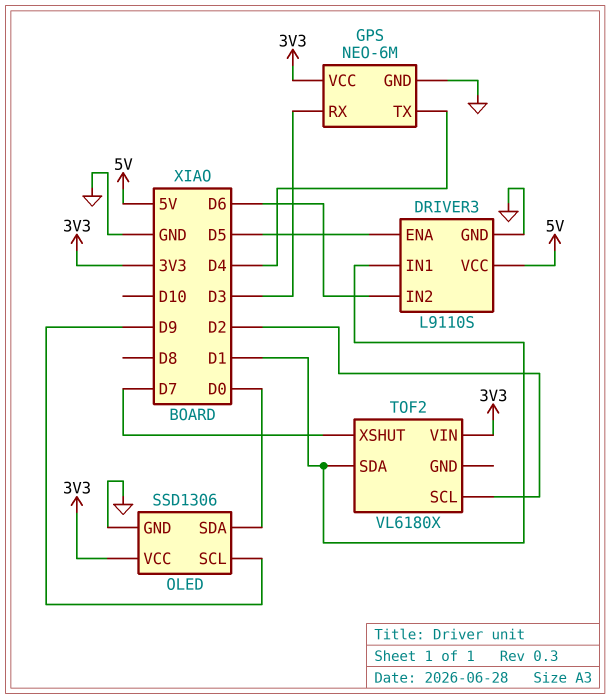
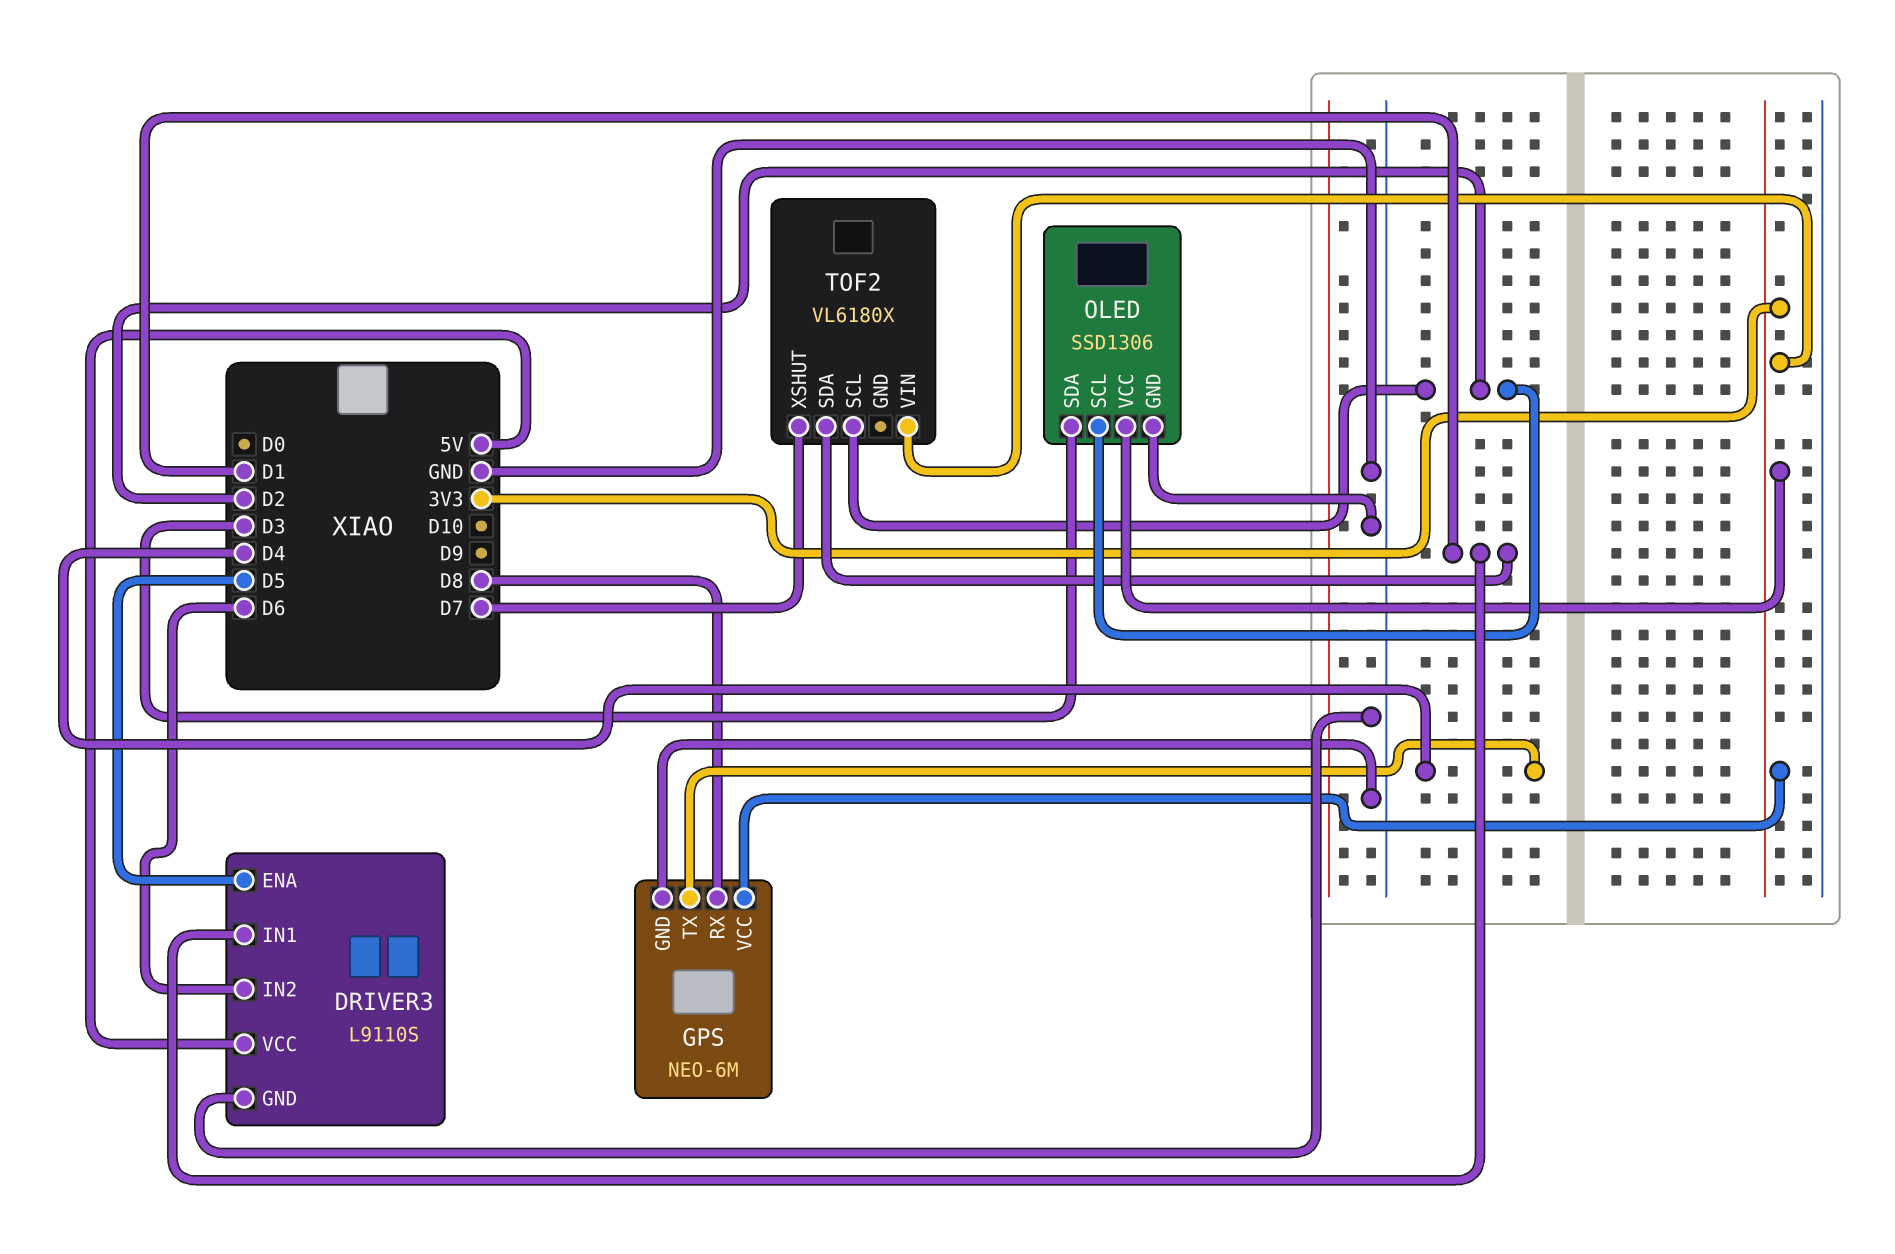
GPS pin RX: D3 -> D8
OLED pin SCL: D9 -> D2
OLED pin SDA: D0 -> D3

